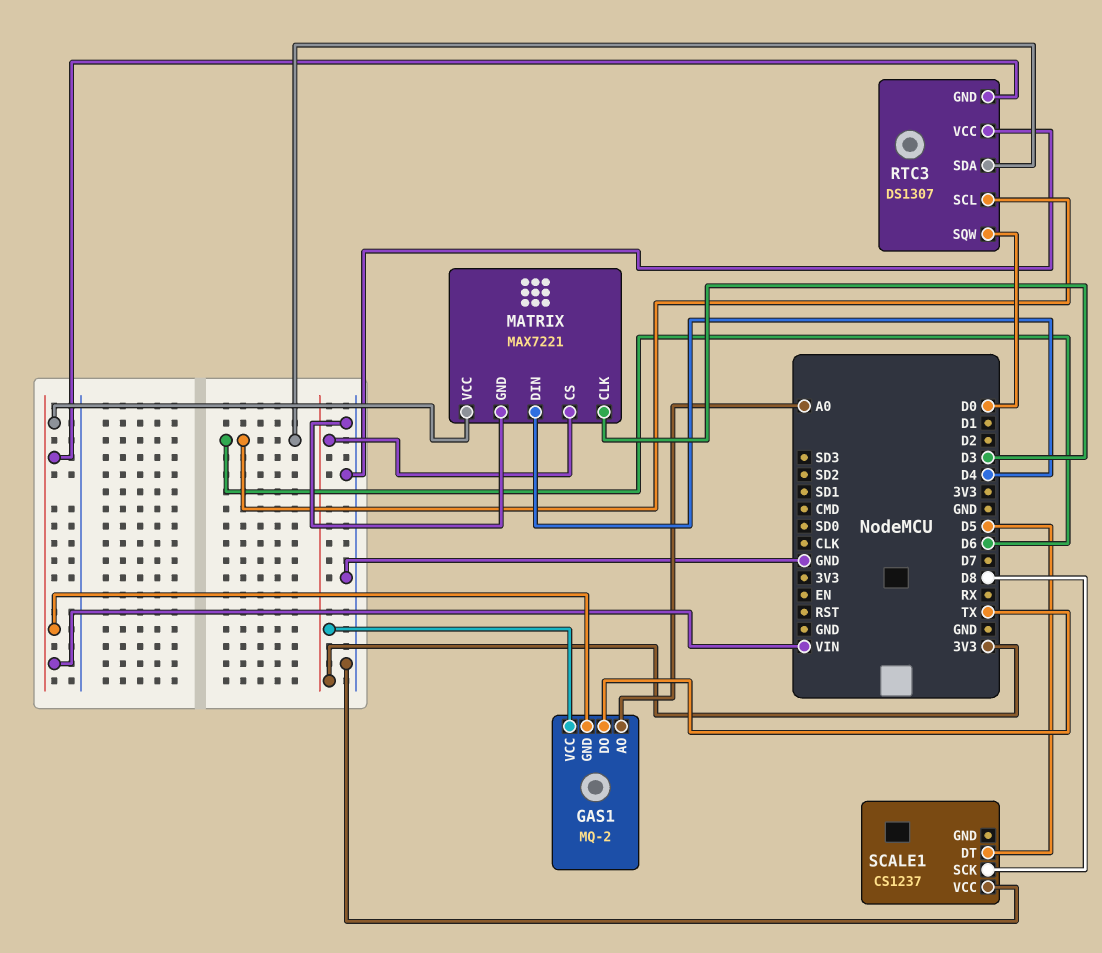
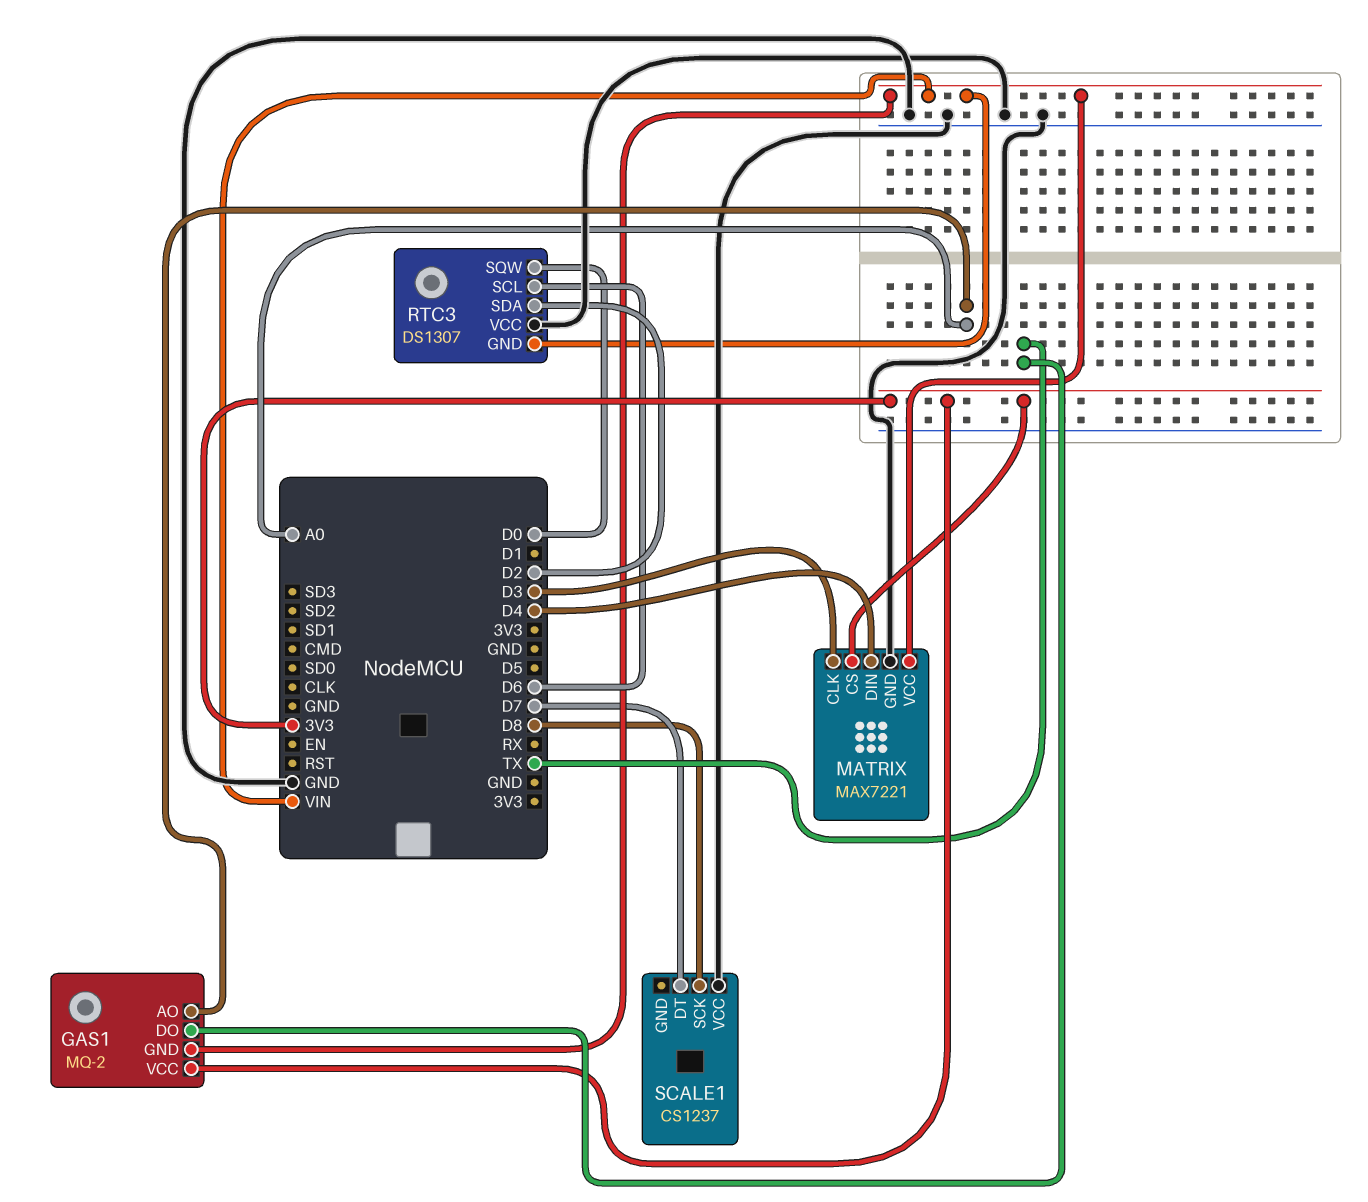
RTC3 pin SDA: D6 -> D2
SCALE1 pin DT: D5 -> D7

